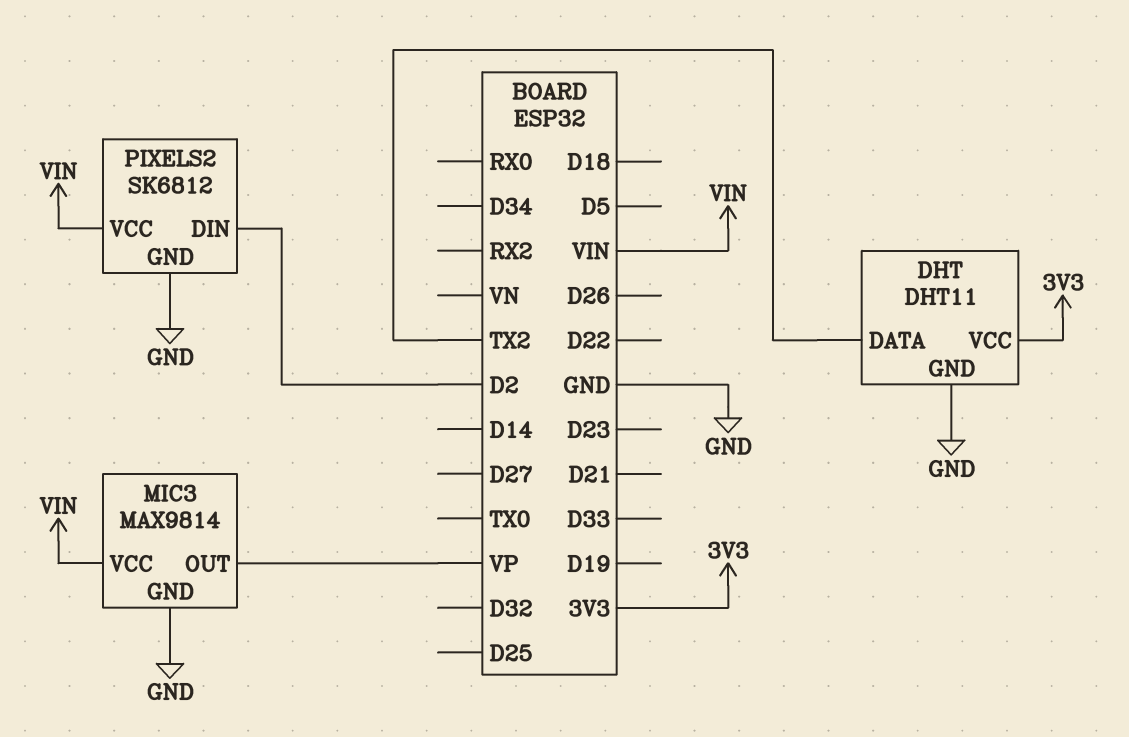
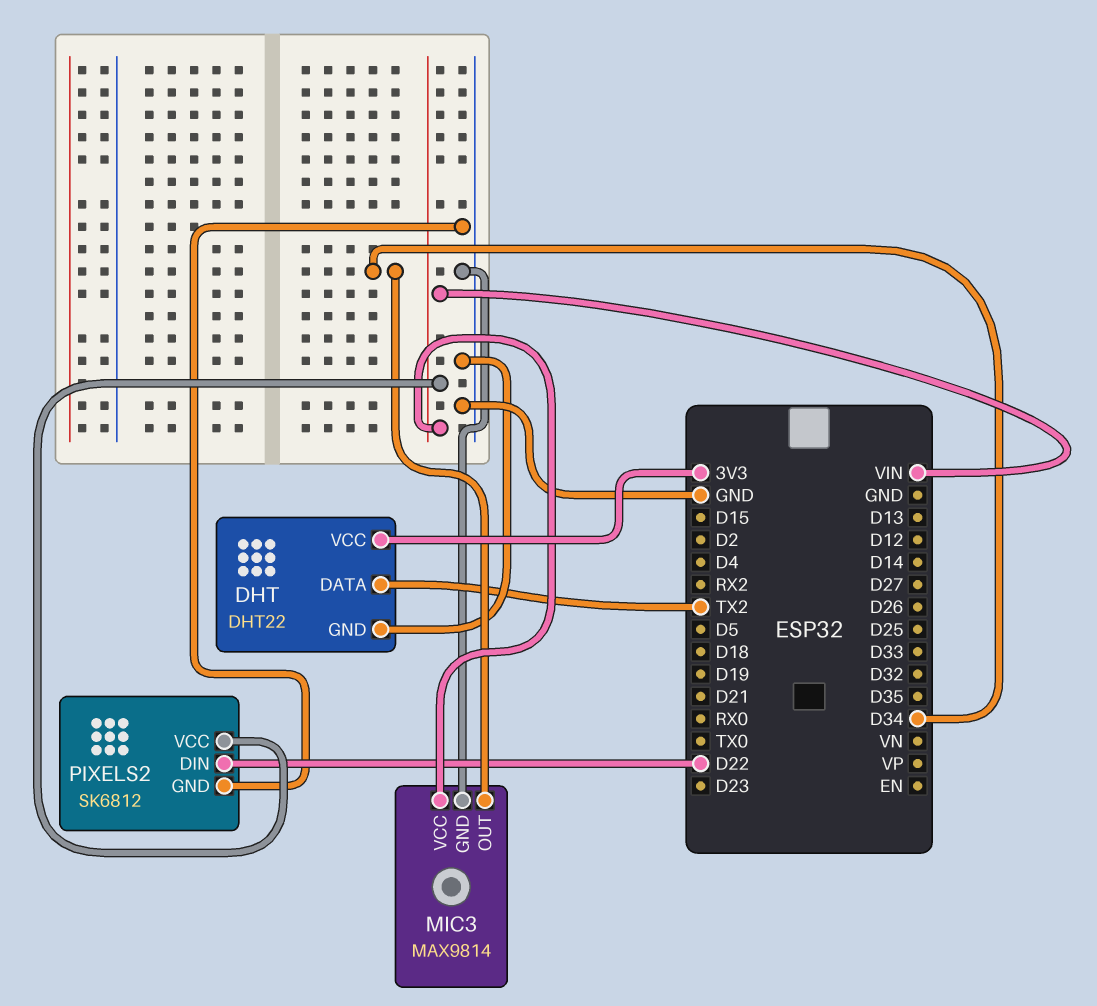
DHT: DHT11 -> DHT22
MIC3 pin OUT: VP -> D34
PIXELS2 pin DIN: D2 -> D22

